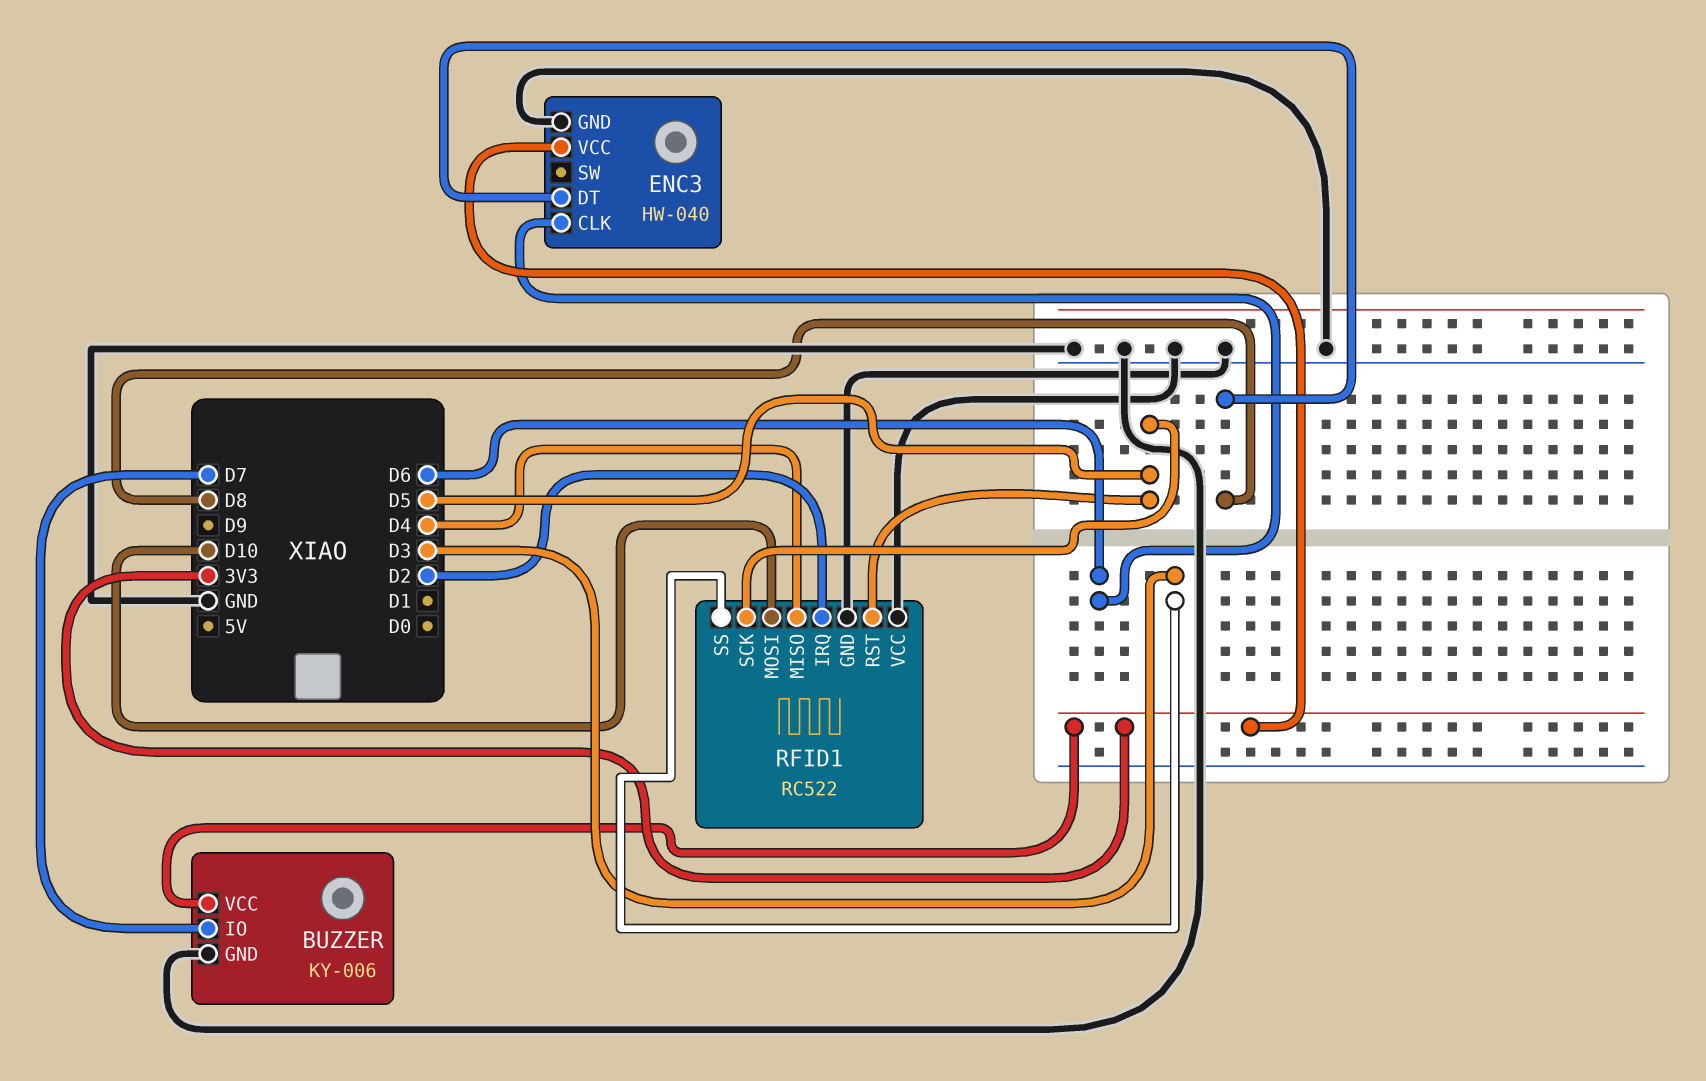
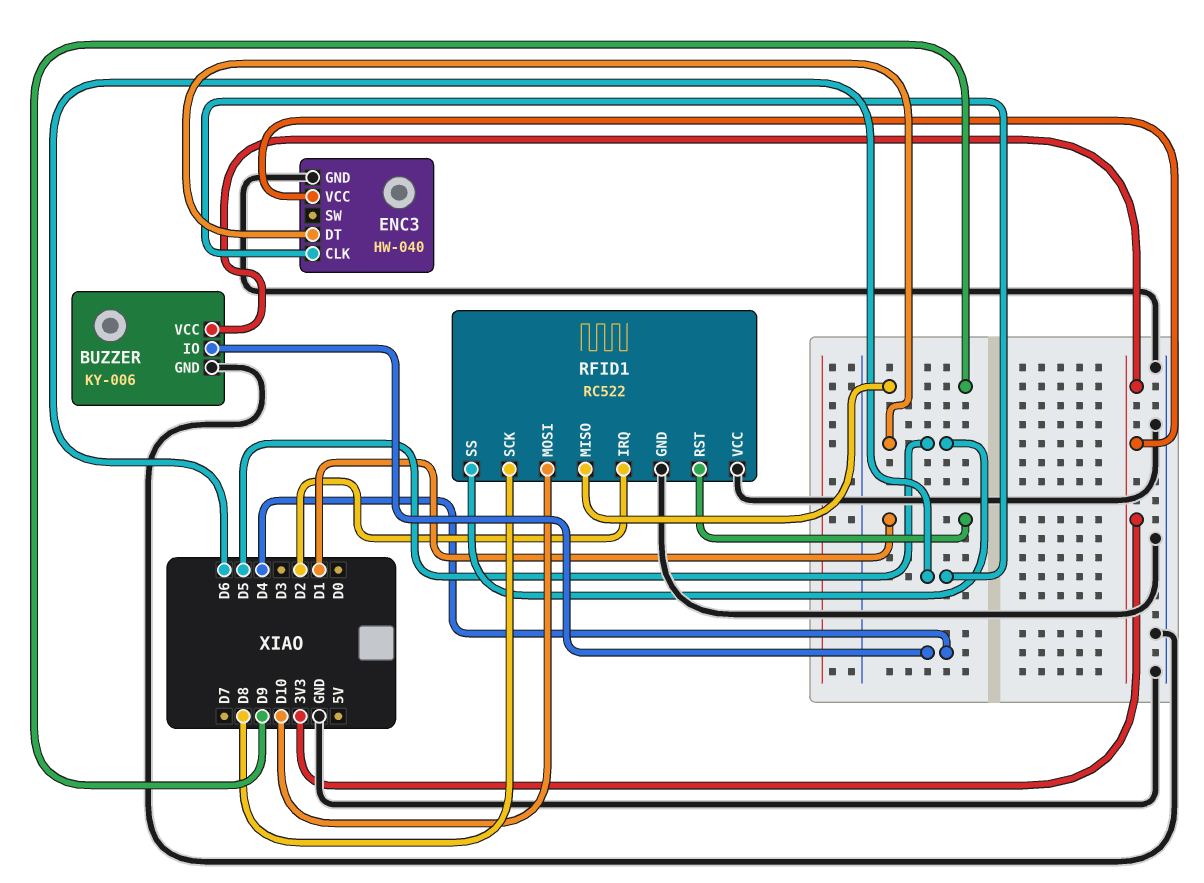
BUZZER pin IO: D7 -> D4
ENC3 pin DT: D8 -> D5
RFID1 pin MISO: D4 -> D9
RFID1 pin RST: D5 -> D1
RFID1 pin SCK: D5 -> D8
RFID1 pin SS: D3 -> D5

